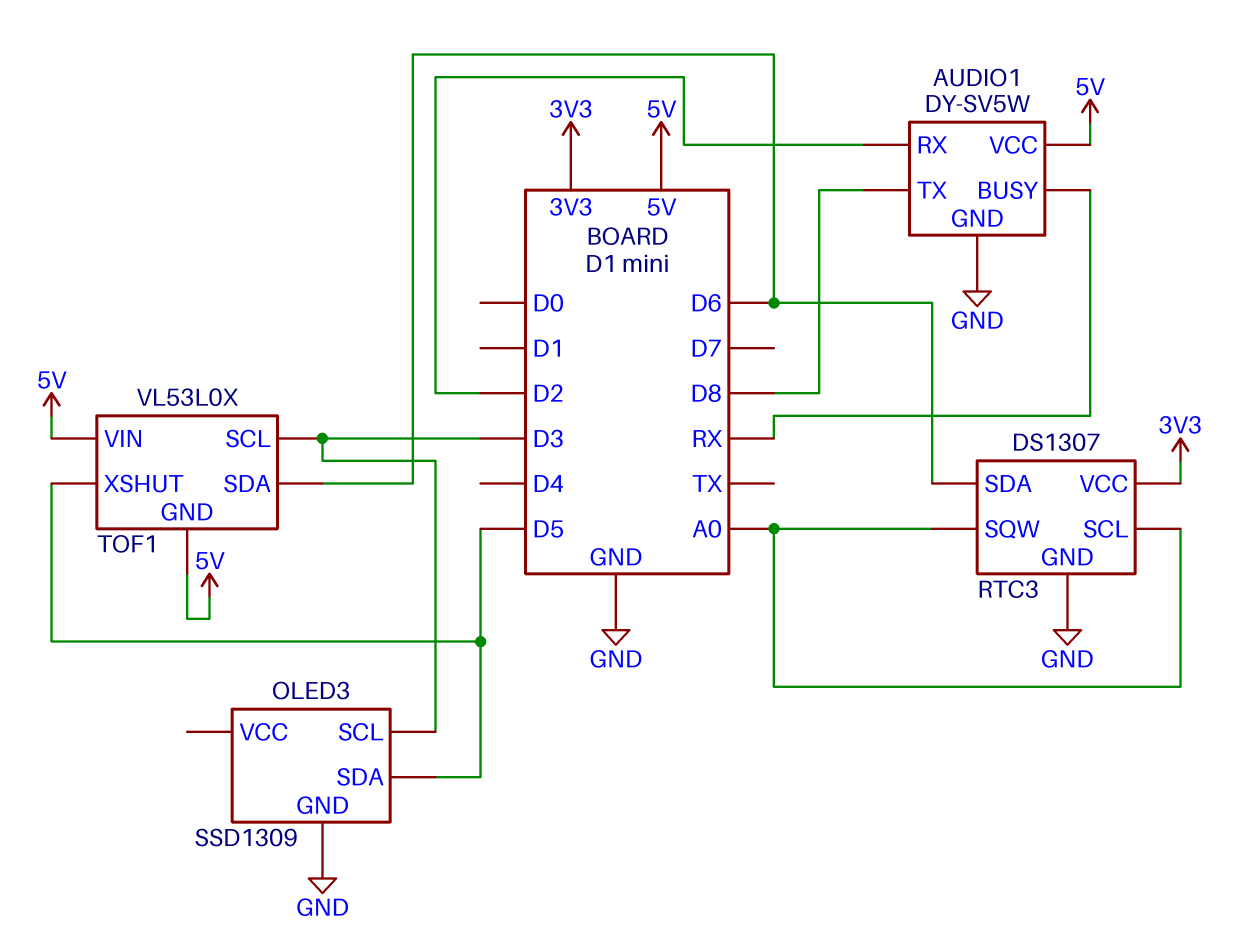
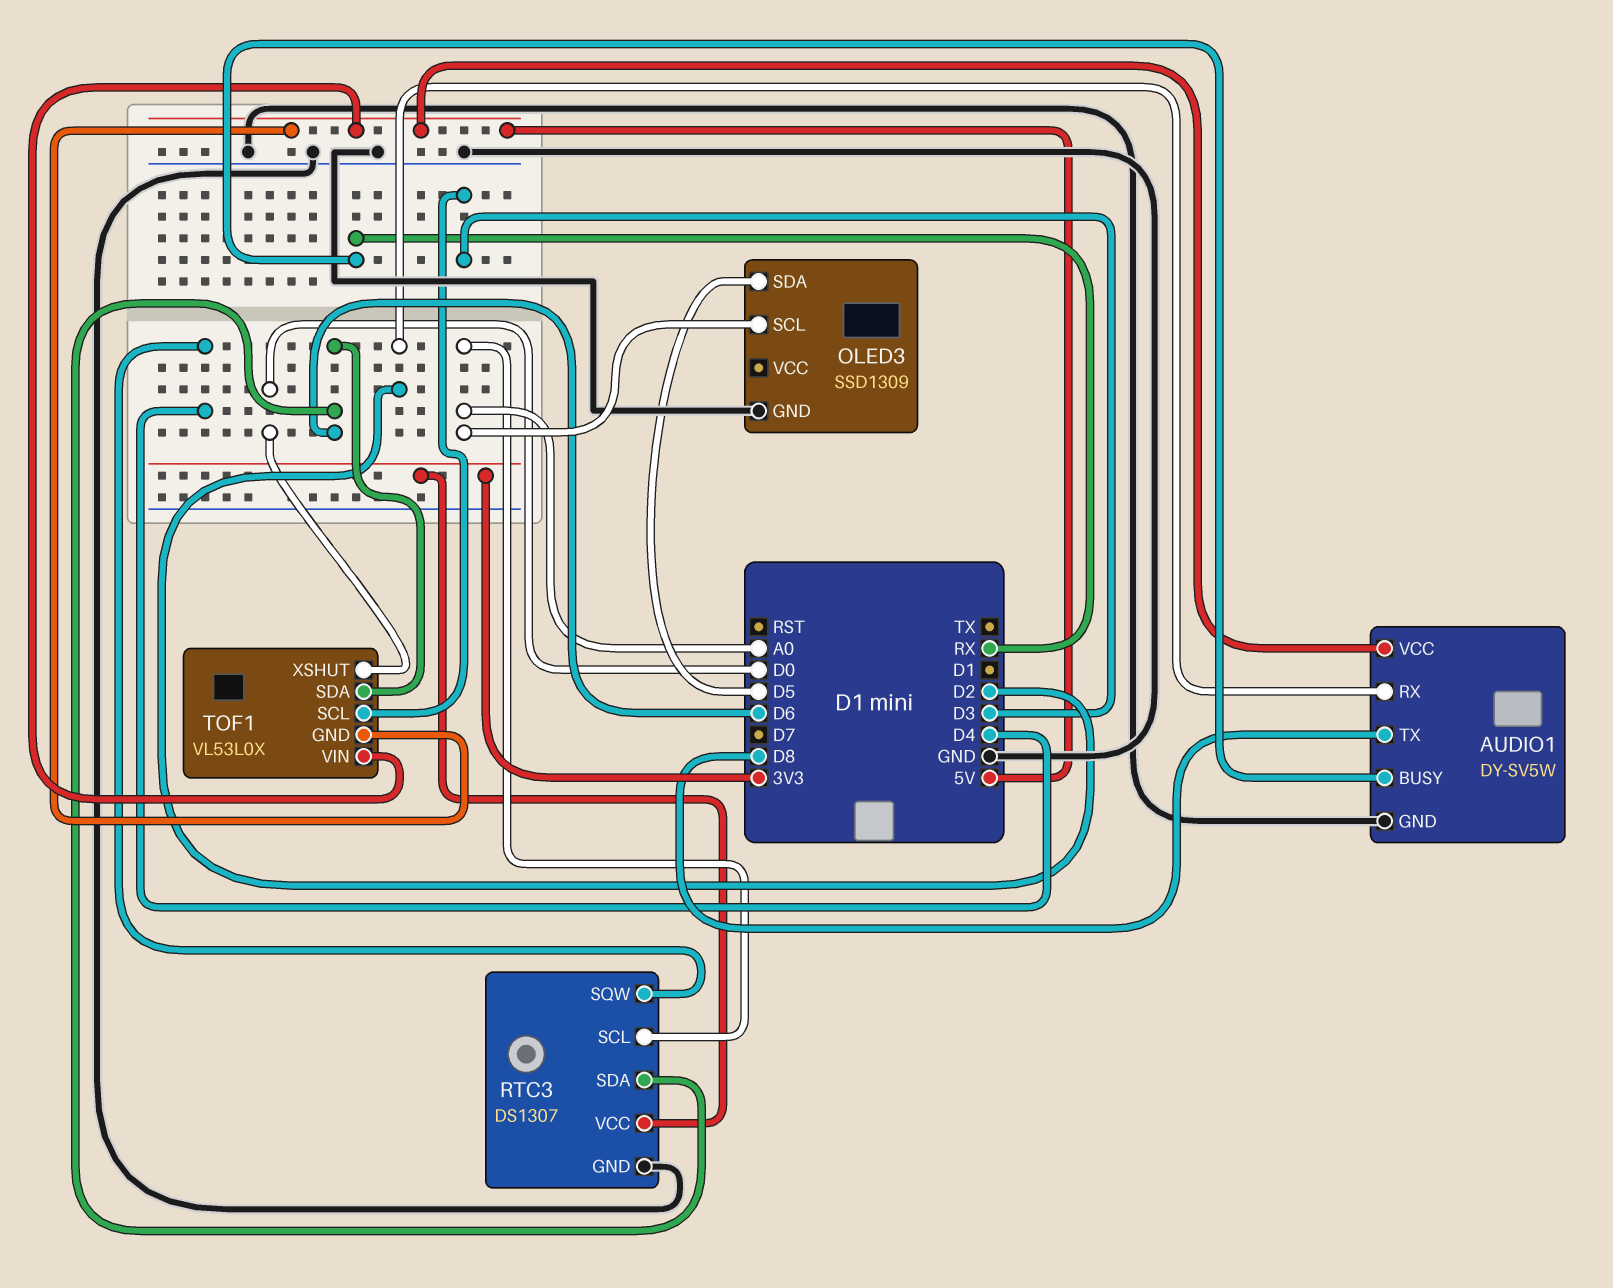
OLED3 pin SCL: D3 -> A0
RTC3 pin SQW: A0 -> D4
TOF1 pin XSHUT: D5 -> D0

